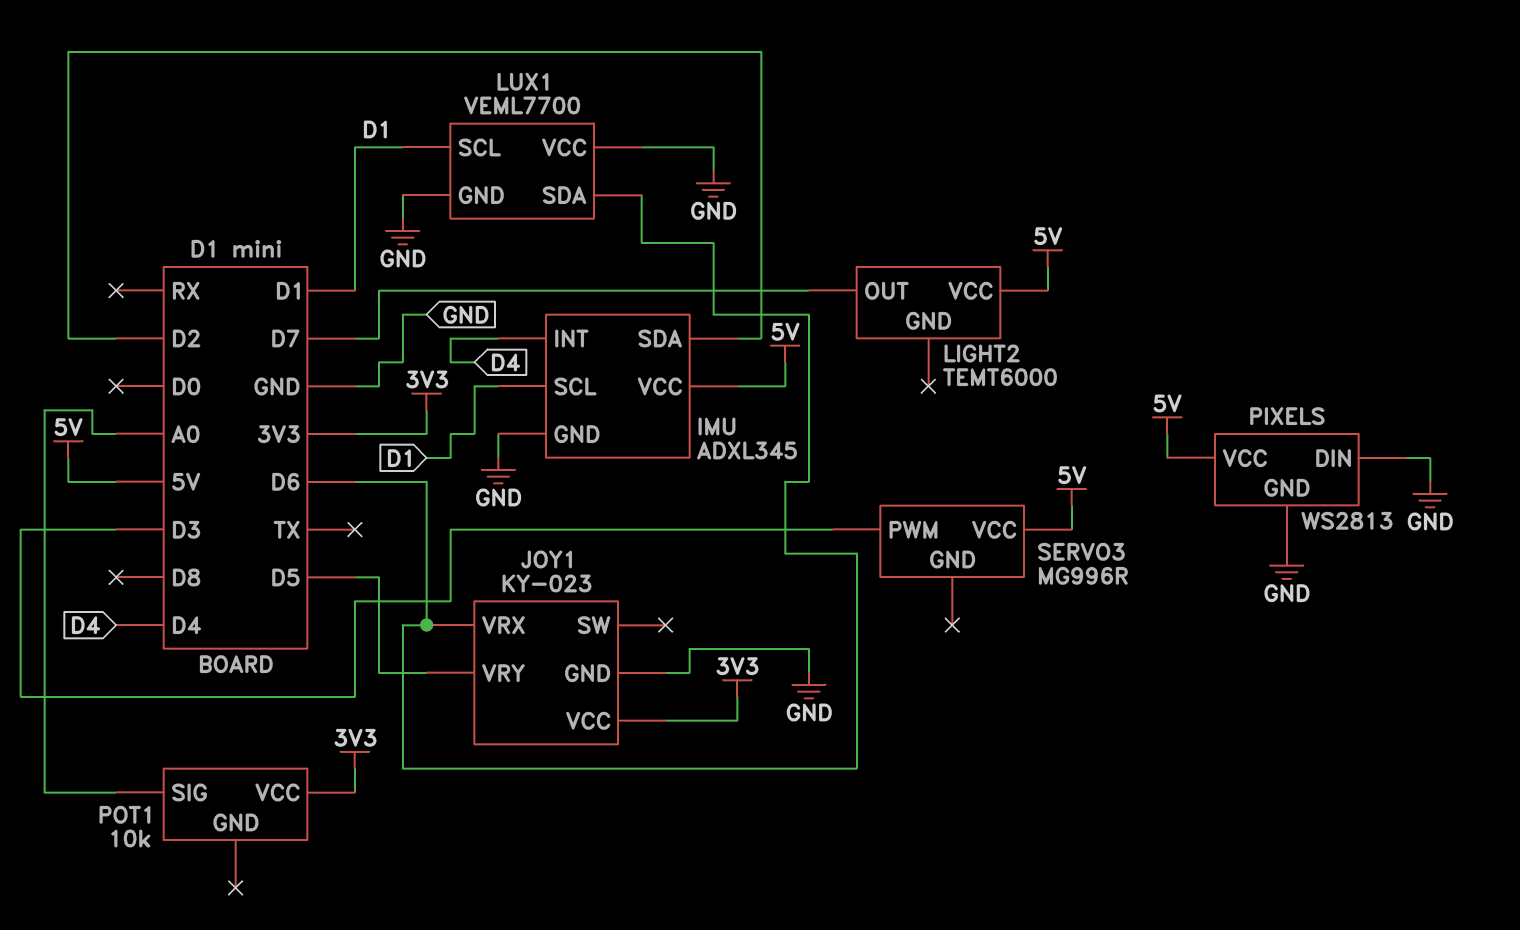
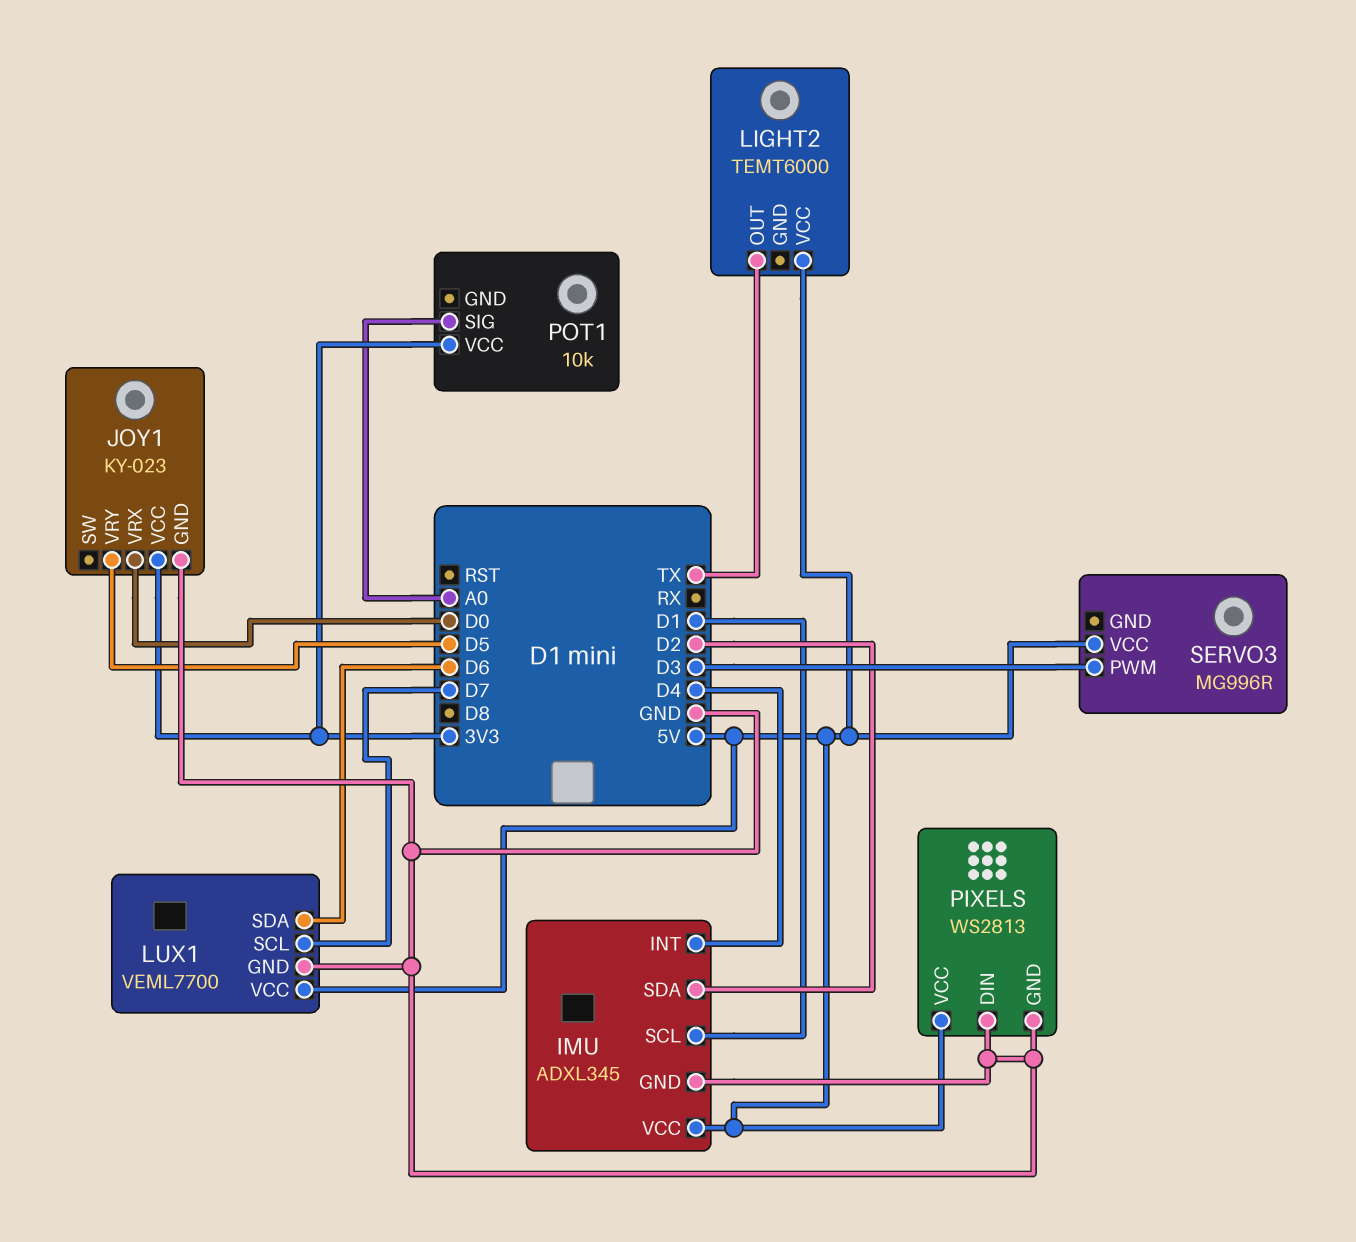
JOY1 pin VRX: D6 -> D0
LIGHT2 pin OUT: D7 -> TX
LUX1 pin SCL: D1 -> D7
LUX1 pin VCC: GND -> 5V

